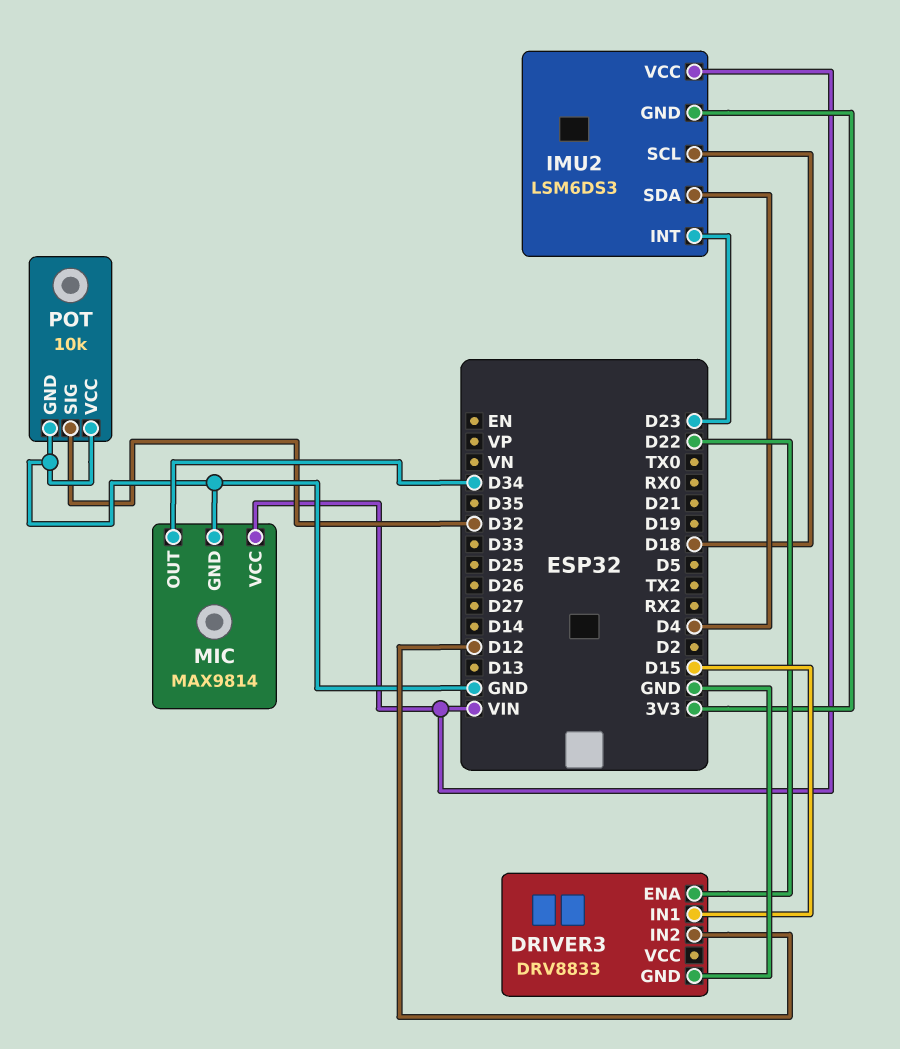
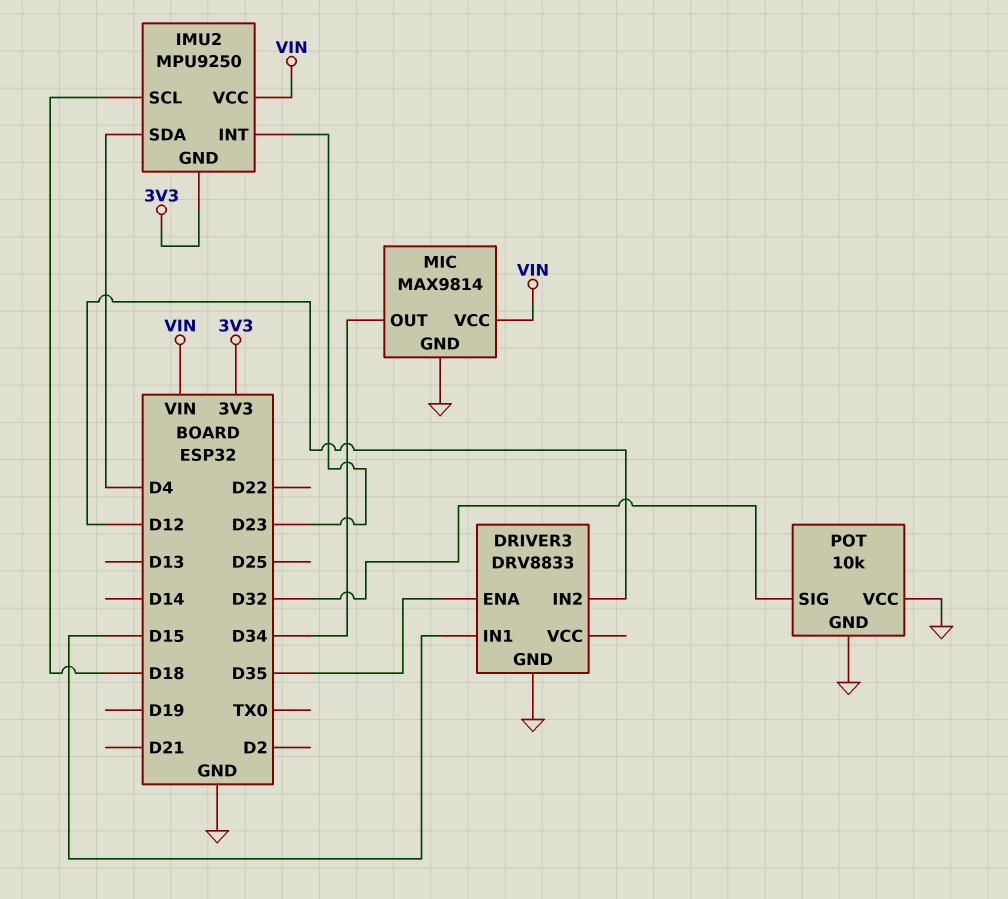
DRIVER3 pin ENA: D22 -> D35
IMU2: LSM6DS3 -> MPU9250

